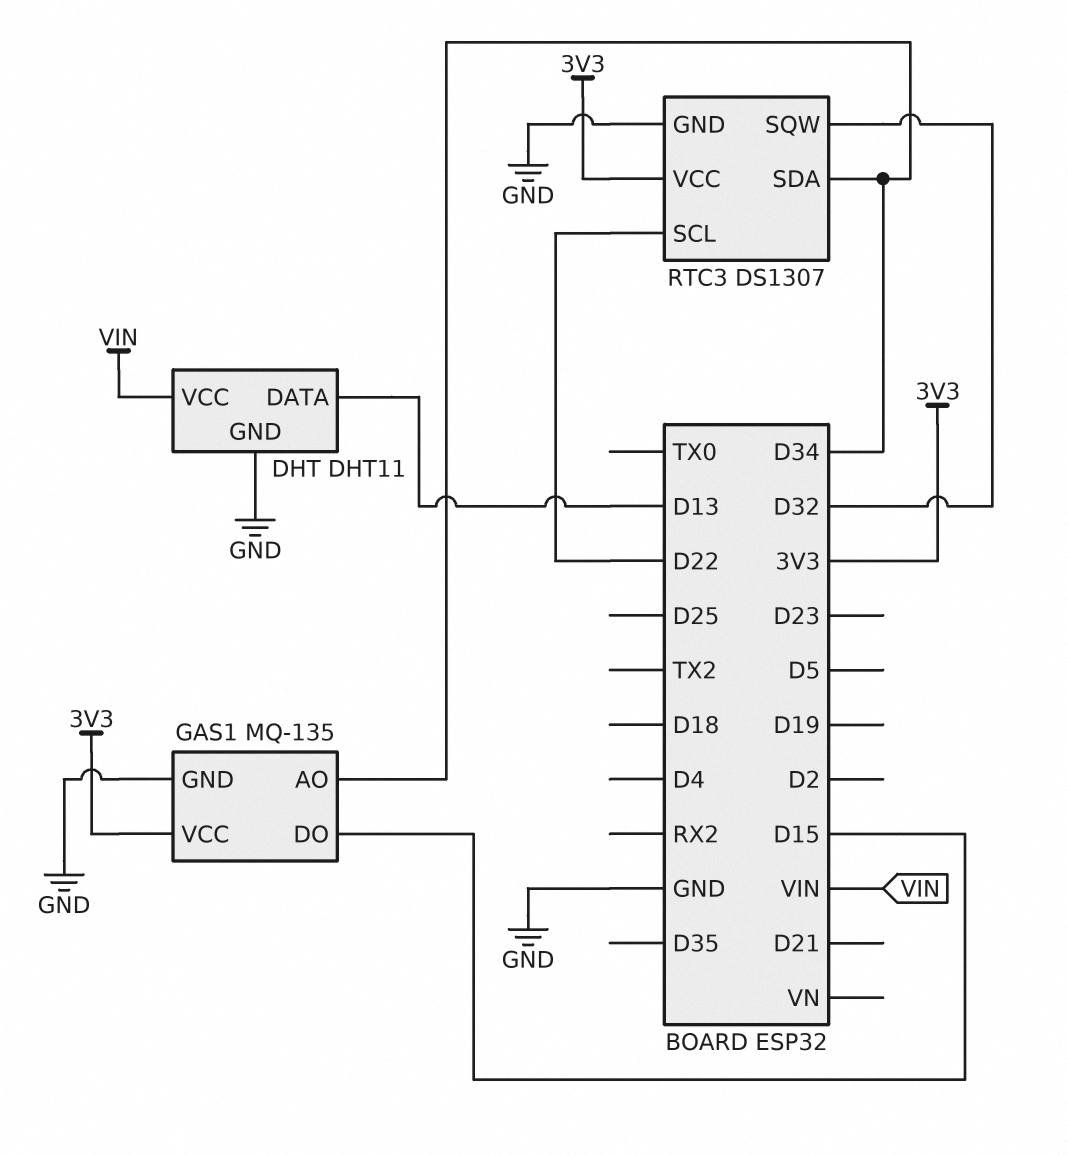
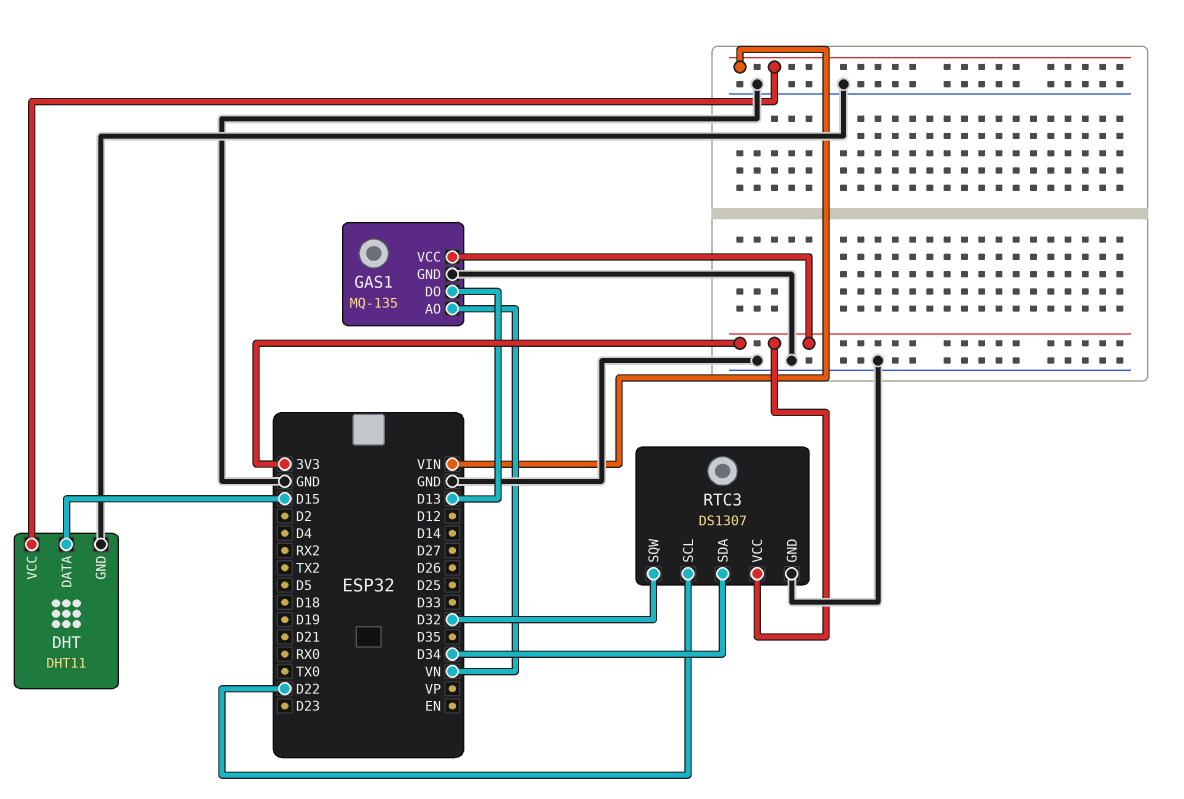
DHT pin DATA: D13 -> D15
GAS1 pin AO: D34 -> VN
GAS1 pin DO: D15 -> D13

